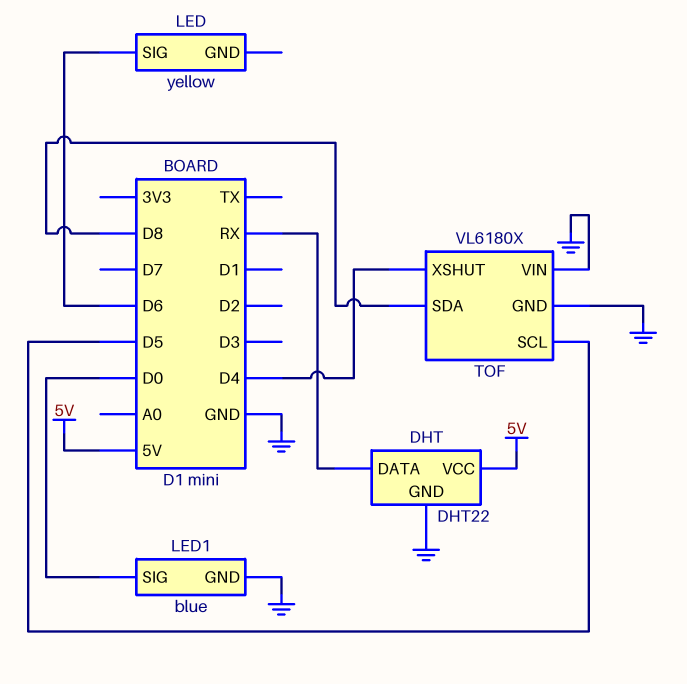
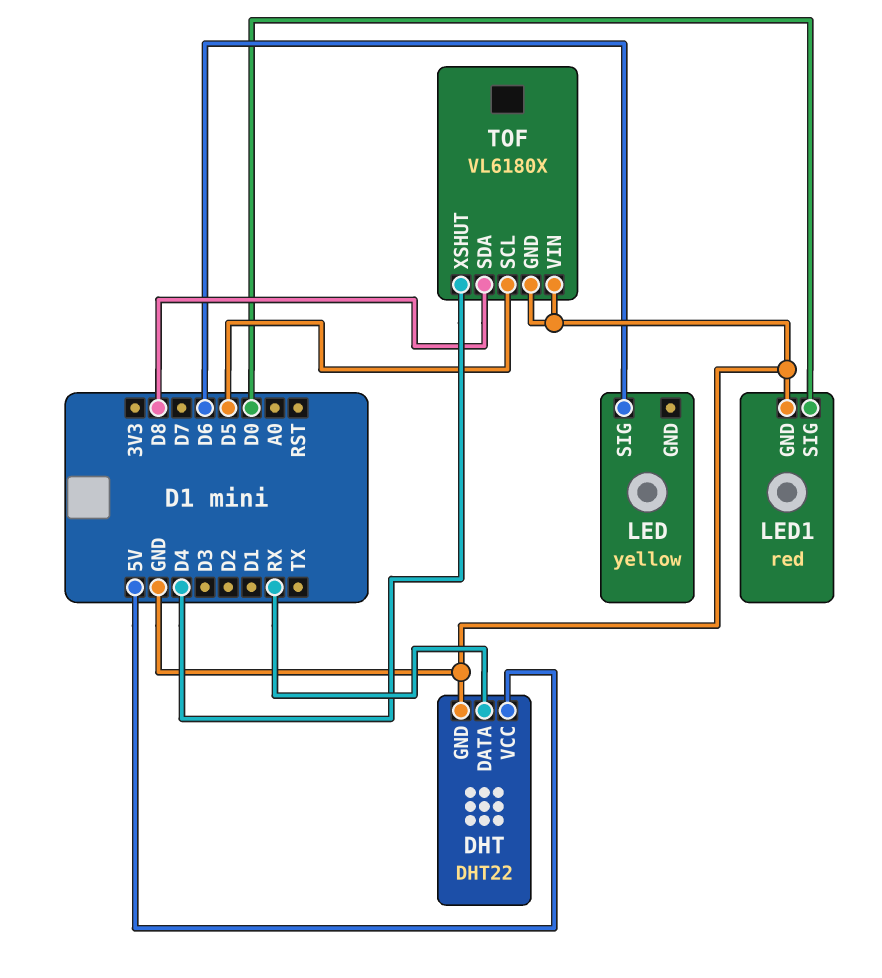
LED1: blue -> red

